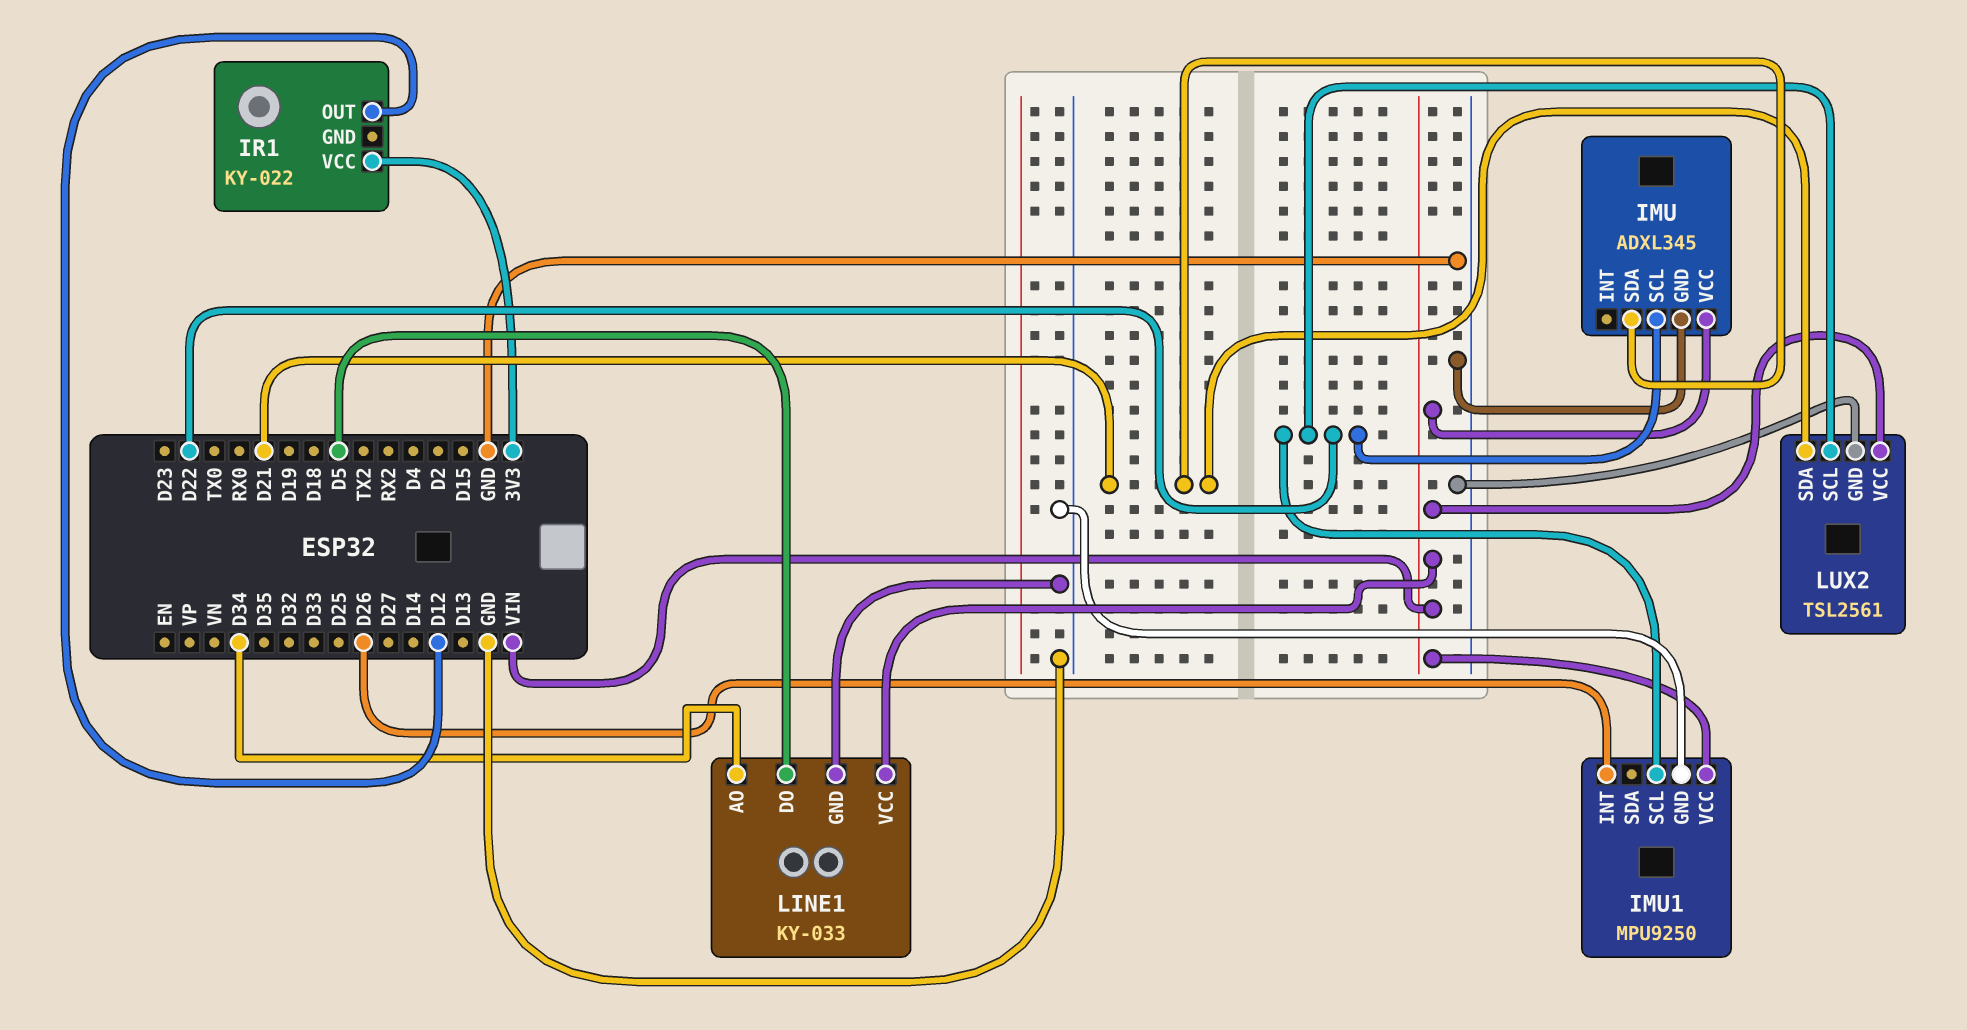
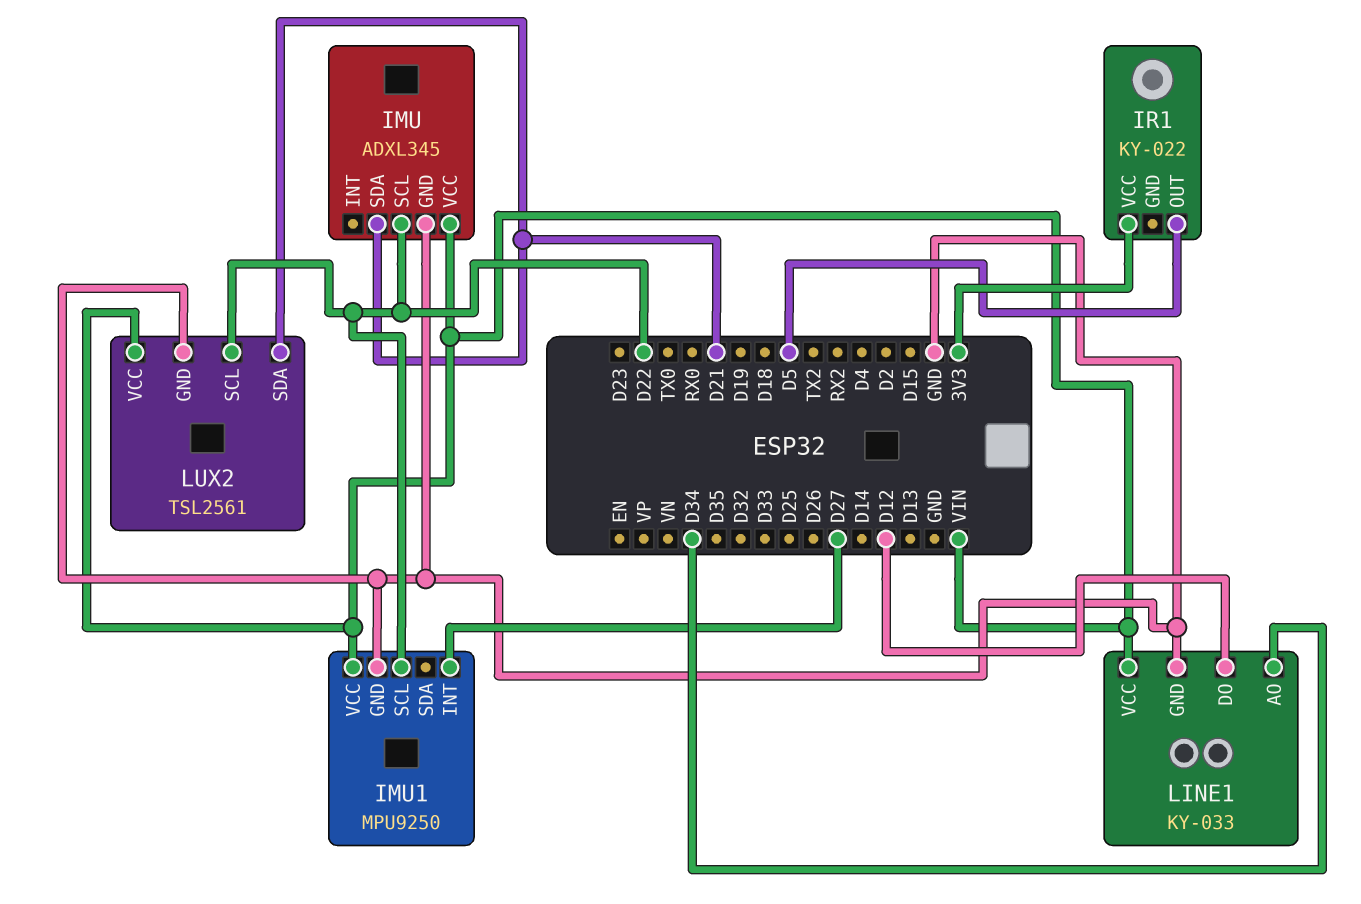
IMU1 pin INT: D26 -> D27
IR1 pin OUT: D12 -> D5
LINE1 pin DO: D5 -> D12

